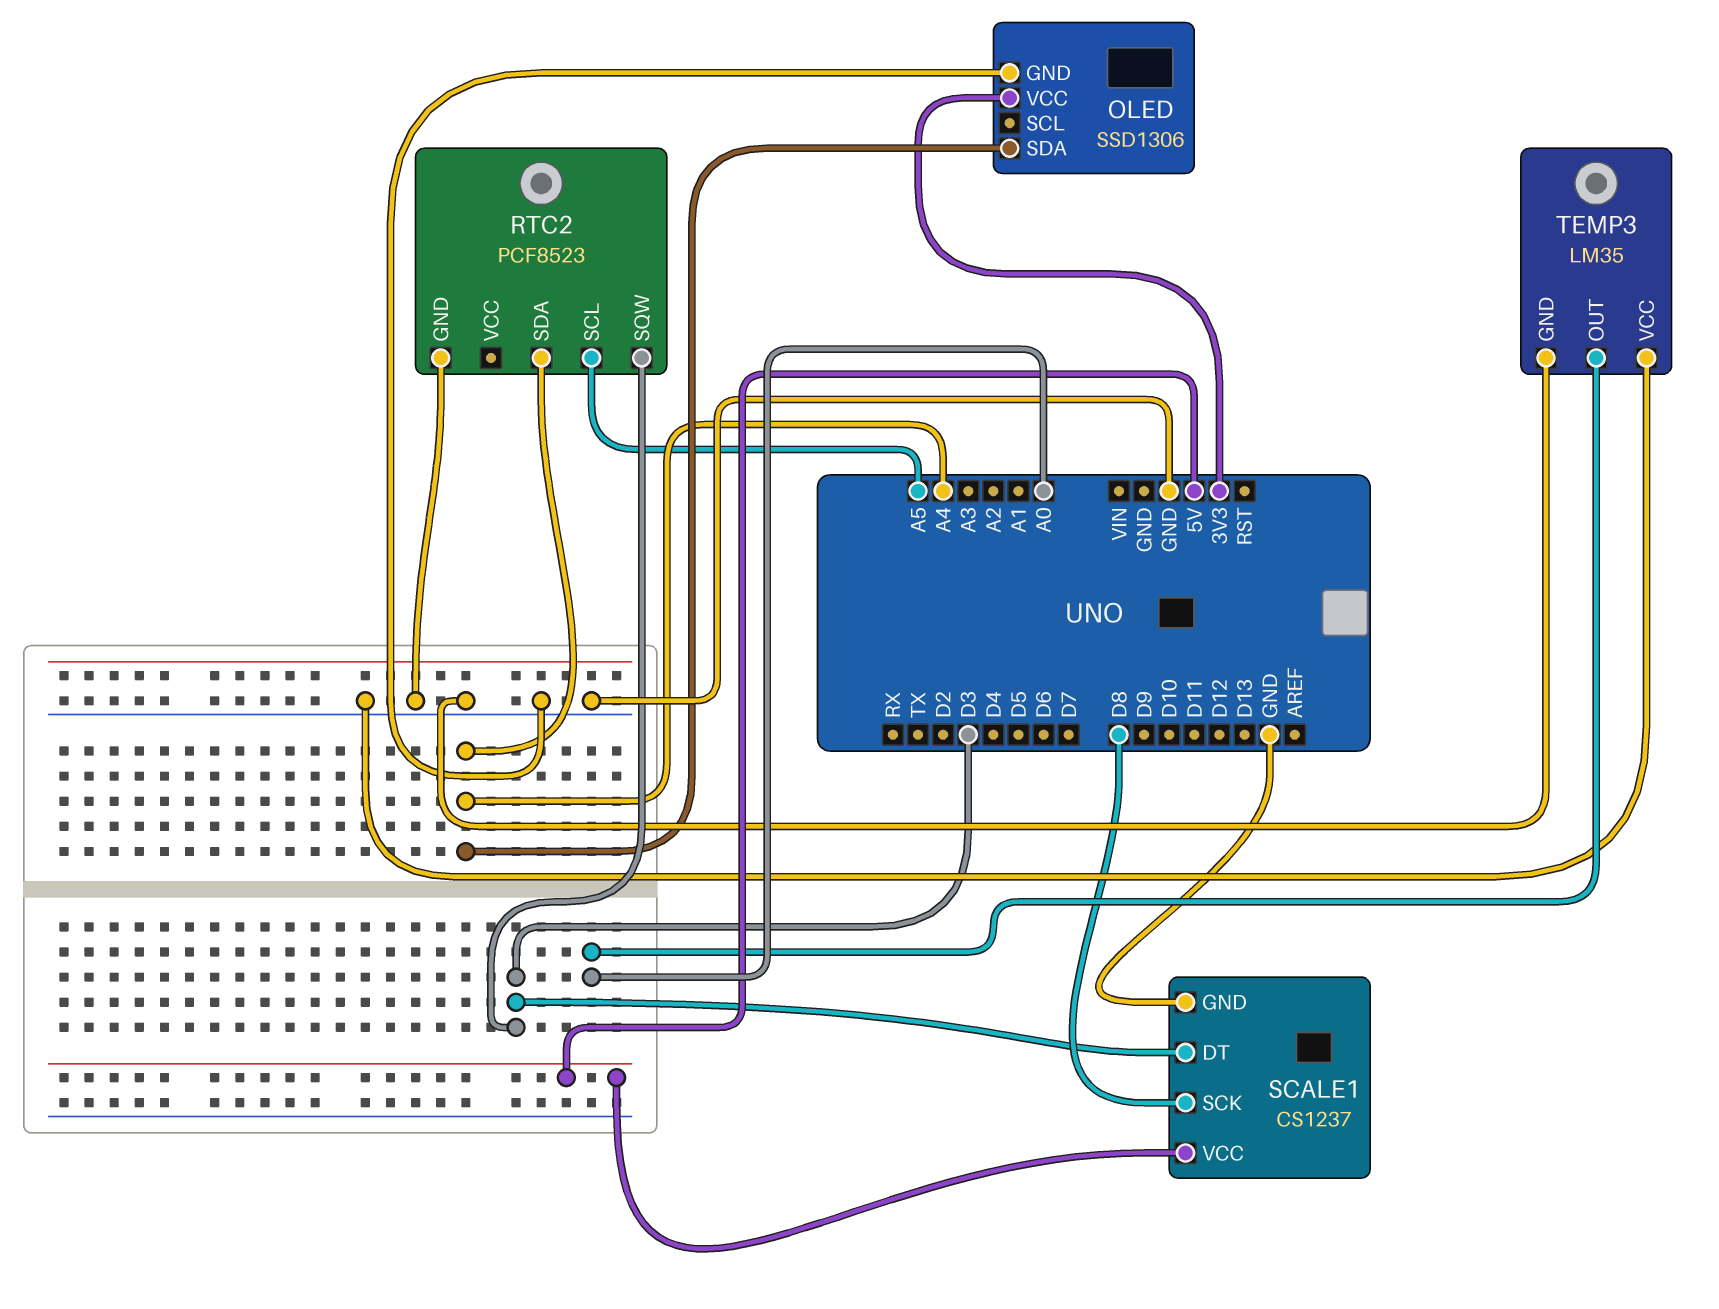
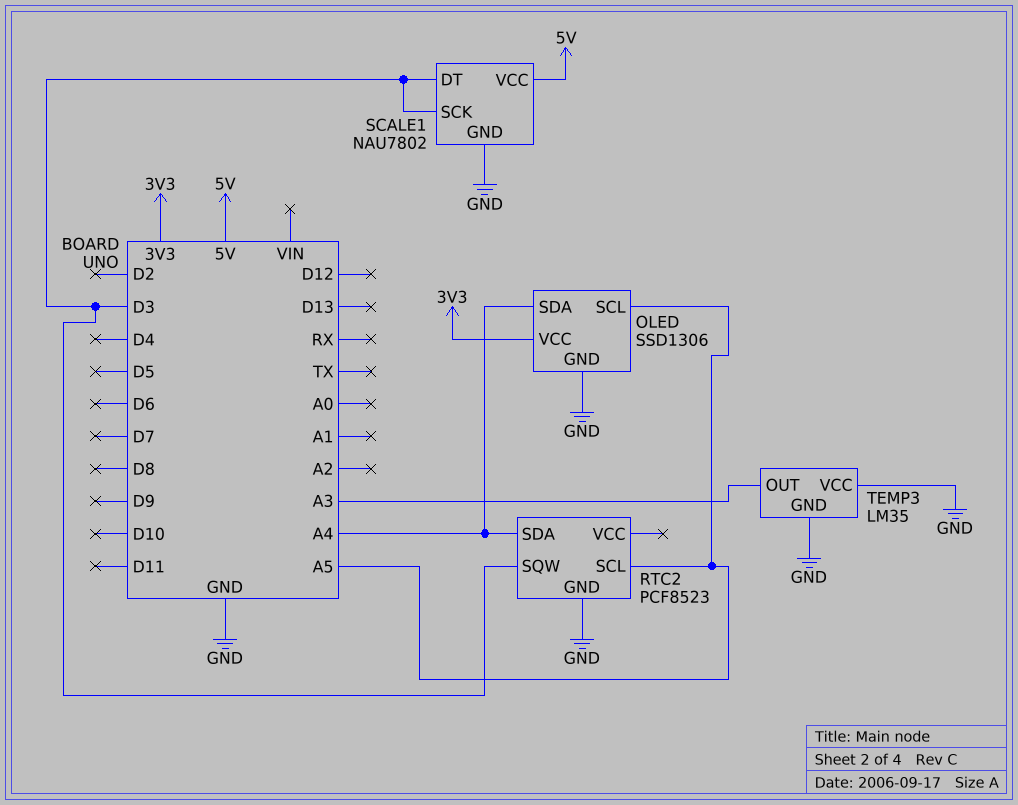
OLED pin SCL: none -> A5
SCALE1: CS1237 -> NAU7802
SCALE1 pin SCK: D8 -> D3
TEMP3 pin OUT: A0 -> A3

